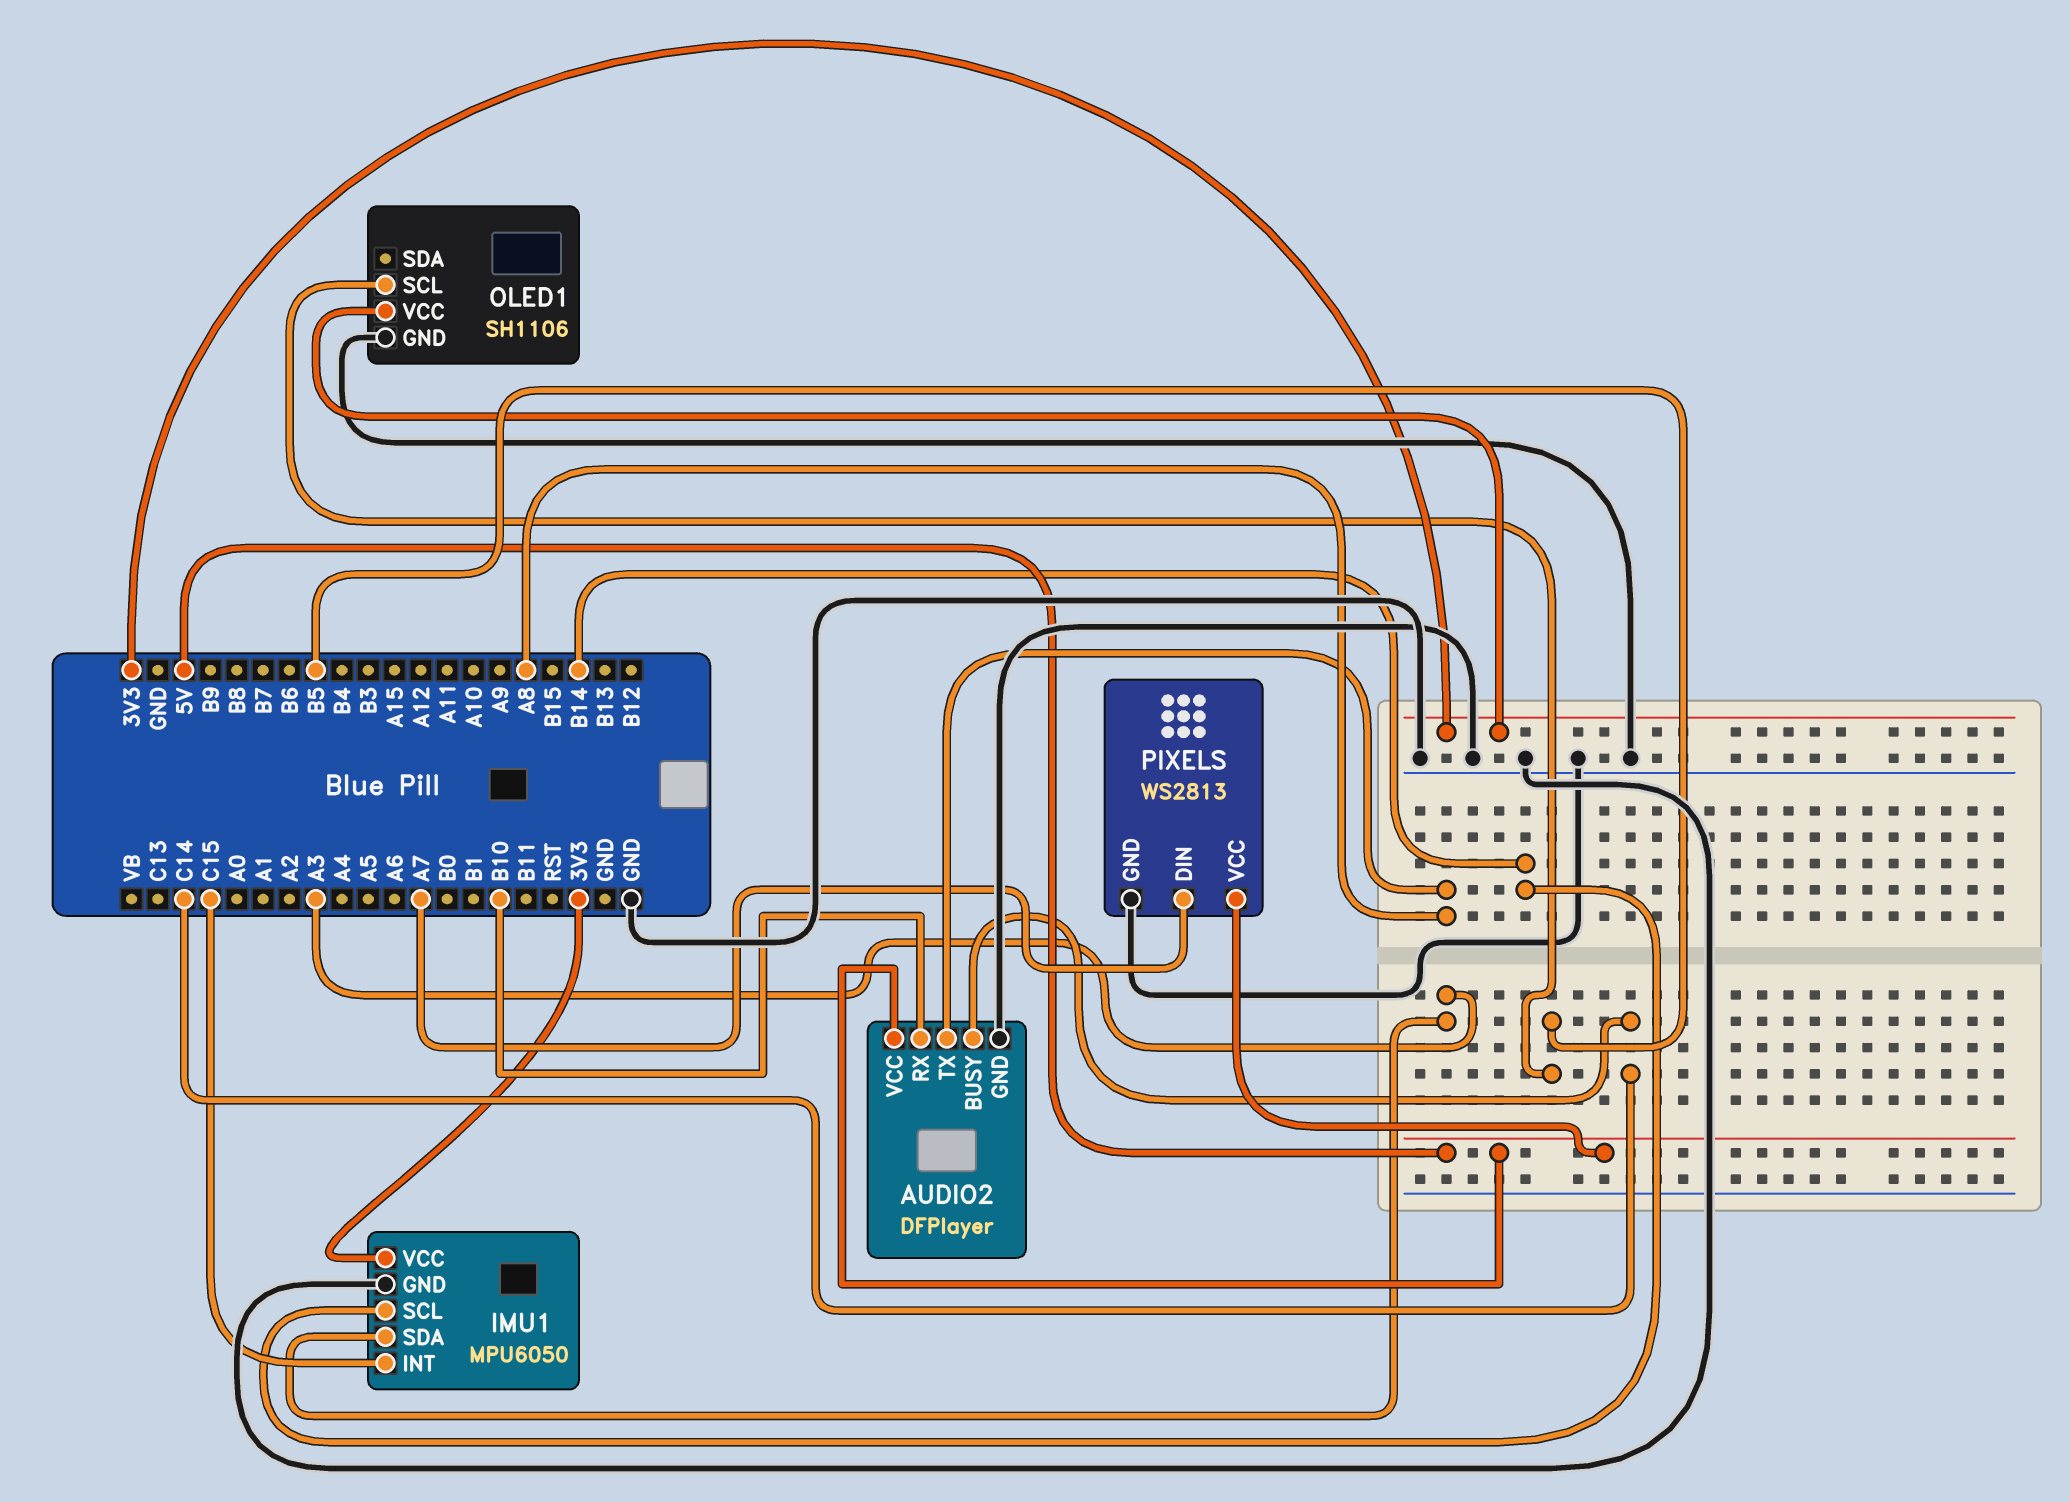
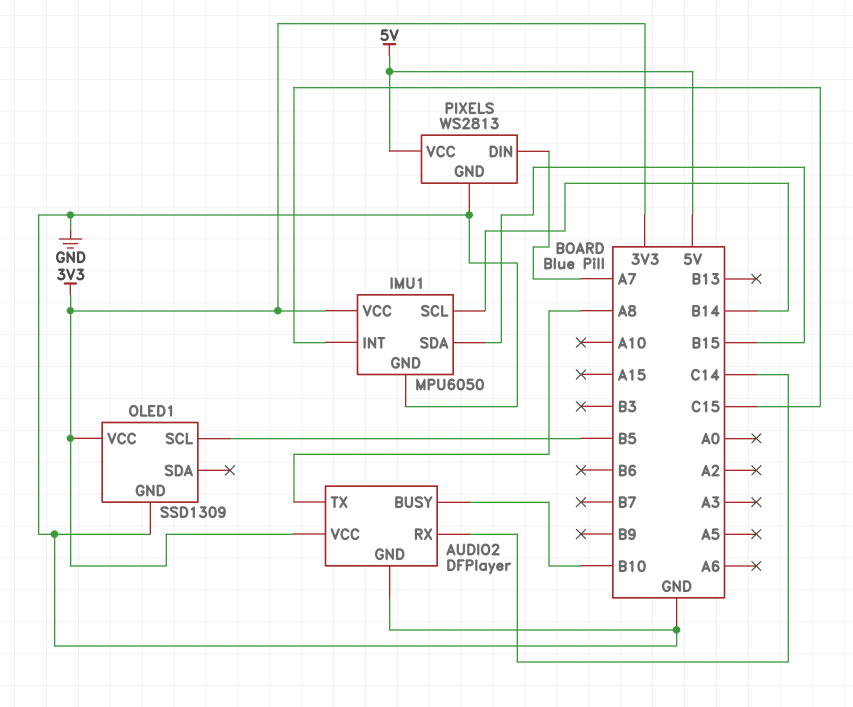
AUDIO2 pin BUSY: C14 -> B10
AUDIO2 pin RX: B10 -> C14
AUDIO2 pin VCC: 5V -> 3V3
IMU1 pin SDA: A3 -> B15
OLED1: SH1106 -> SSD1309

